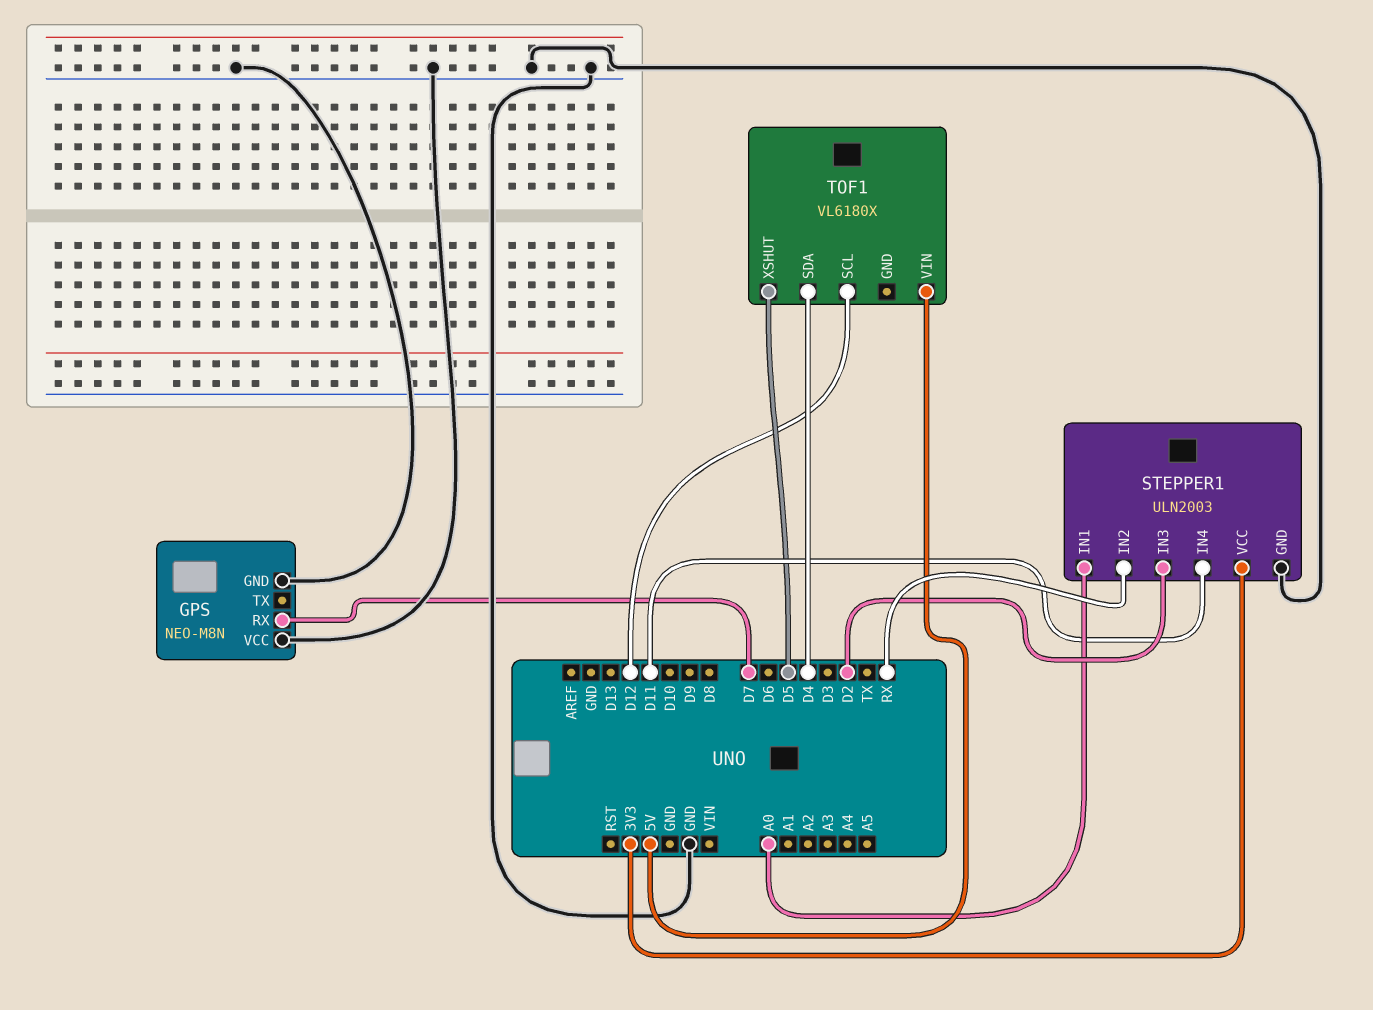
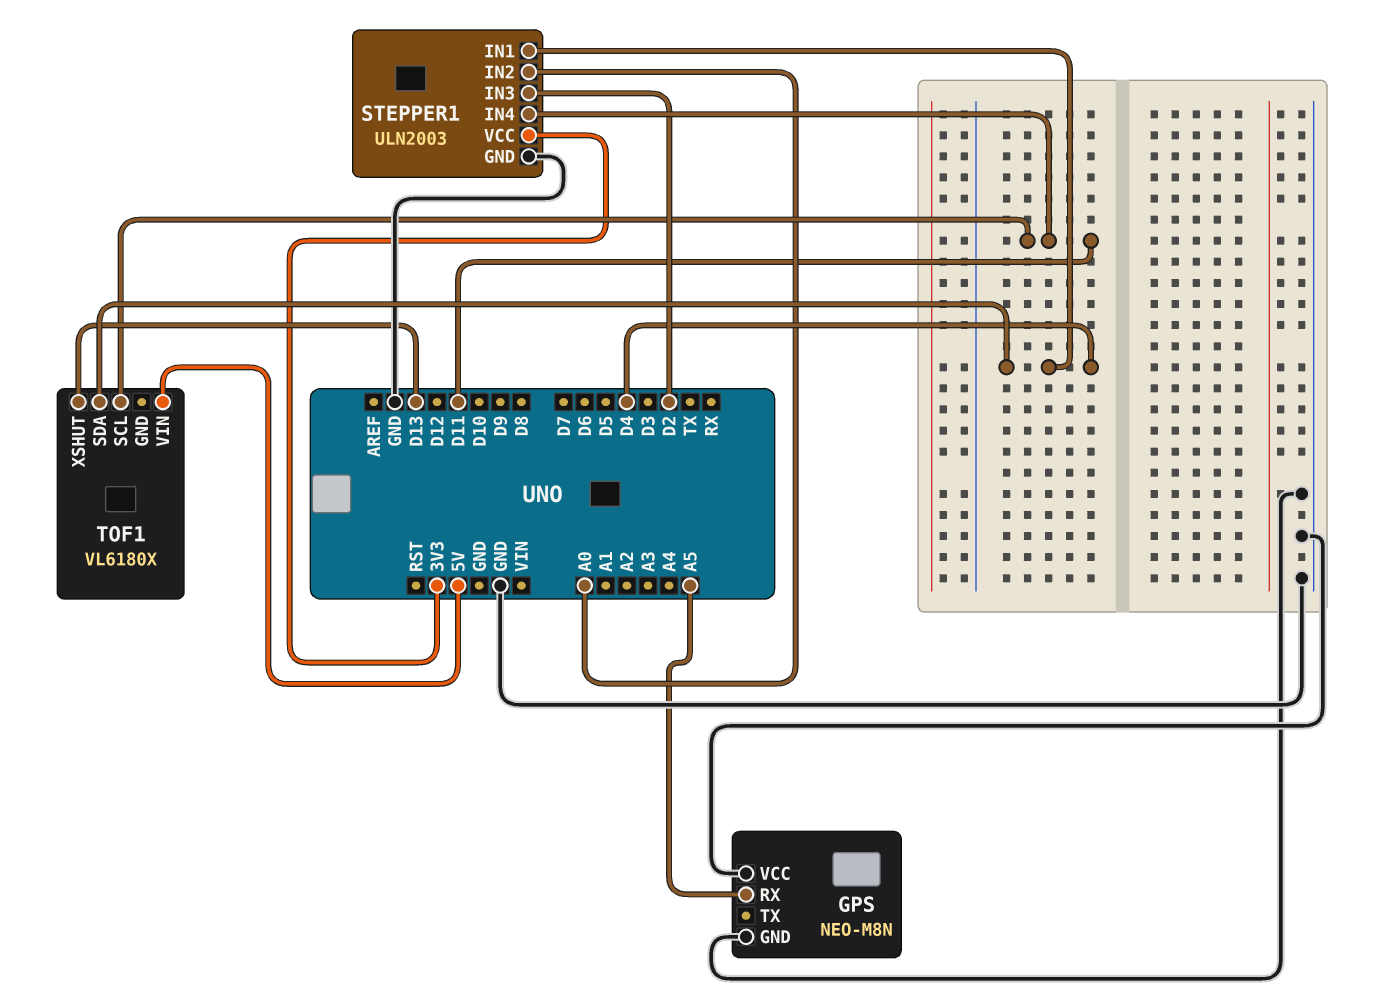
GPS pin RX: D7 -> A5
STEPPER1 pin IN1: A0 -> D4
STEPPER1 pin IN2: RX -> A0
TOF1 pin SCL: D12 -> D11
TOF1 pin XSHUT: D5 -> D13

